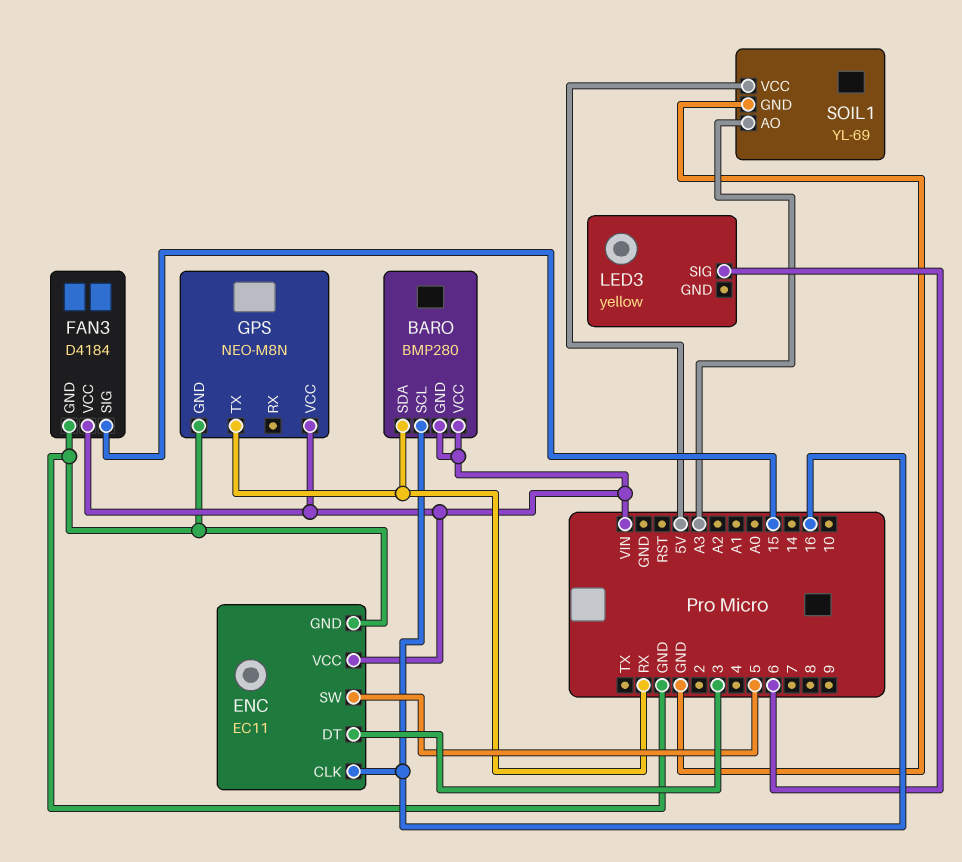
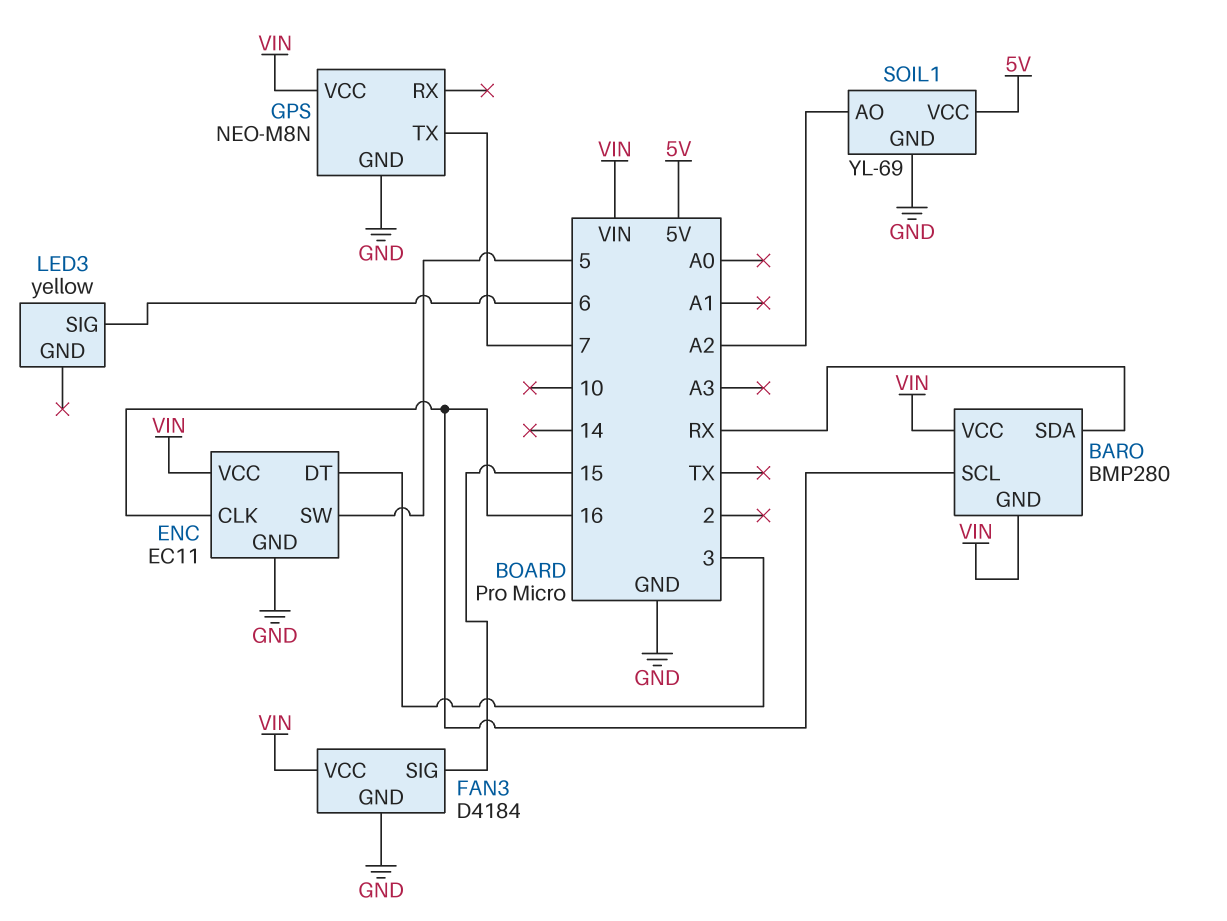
GPS pin TX: RX -> 7
SOIL1 pin AO: A3 -> A2

